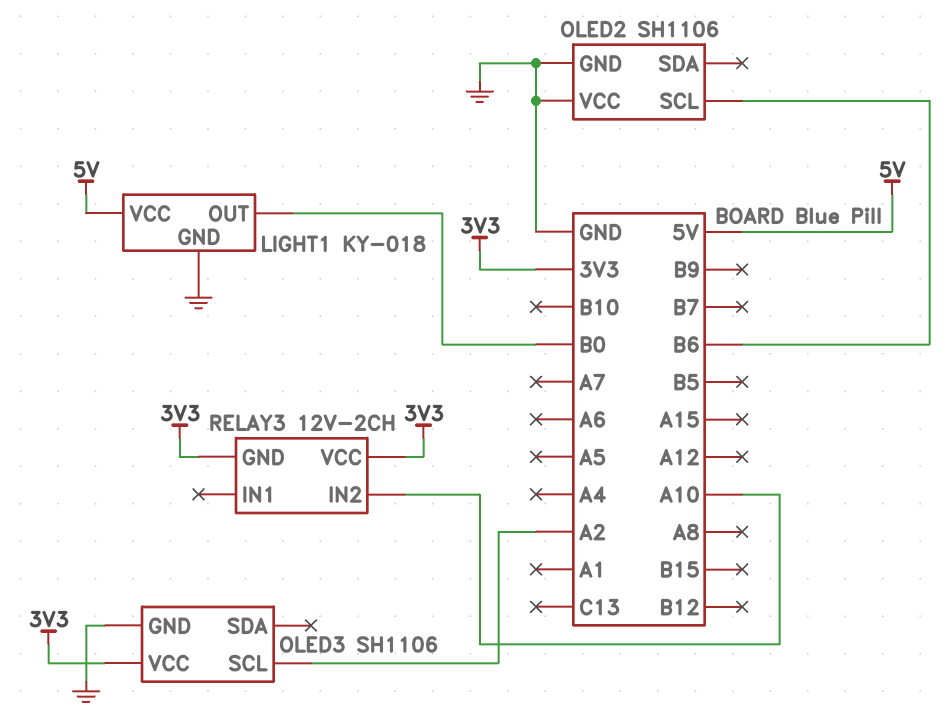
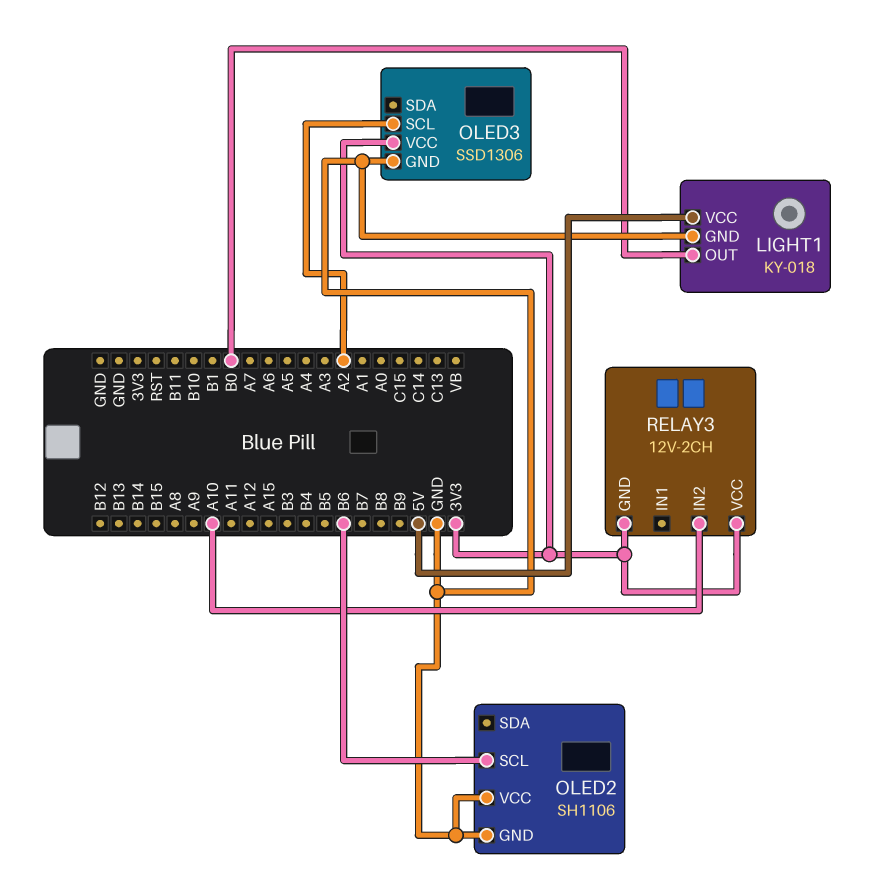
OLED3: SH1106 -> SSD1306

